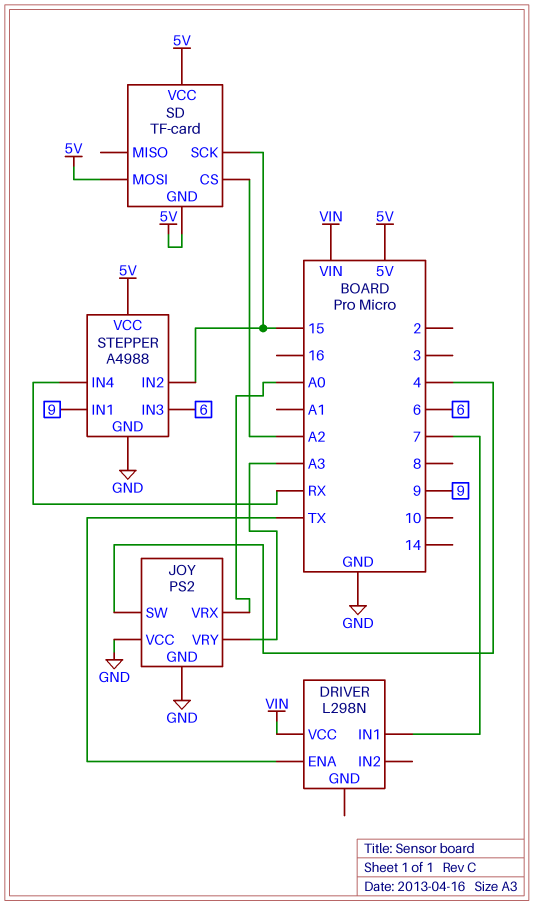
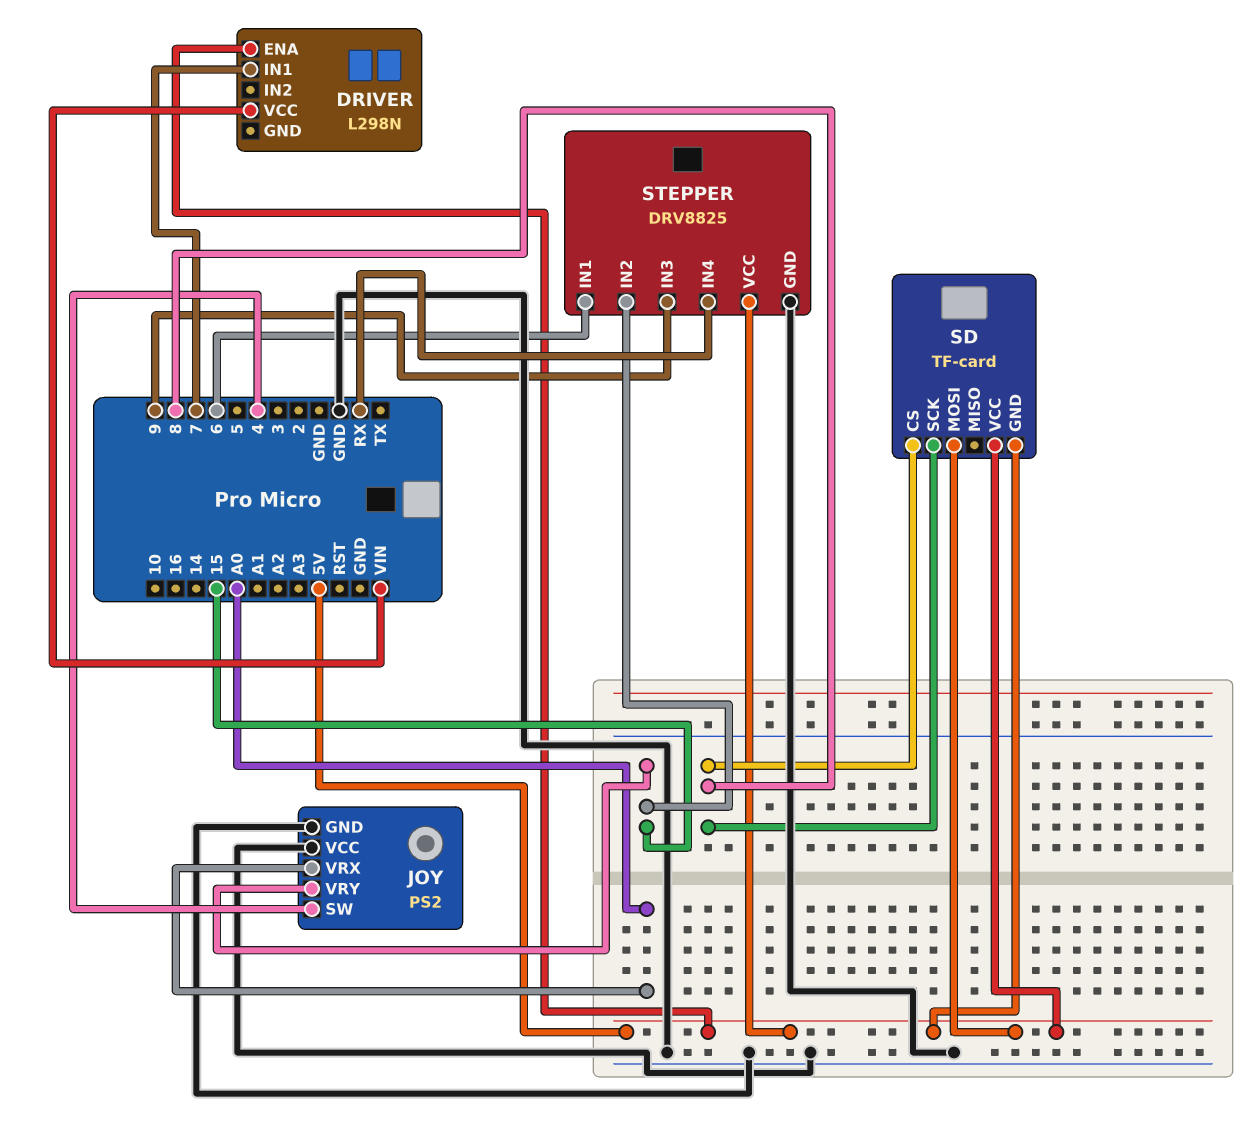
DRIVER pin ENA: TX -> 5V
JOY pin VRY: A3 -> 15
SD pin CS: A2 -> 8
SD pin SCK: 15 -> 8
STEPPER: A4988 -> DRV8825
STEPPER pin IN1: 9 -> 6
STEPPER pin IN3: 6 -> 9

